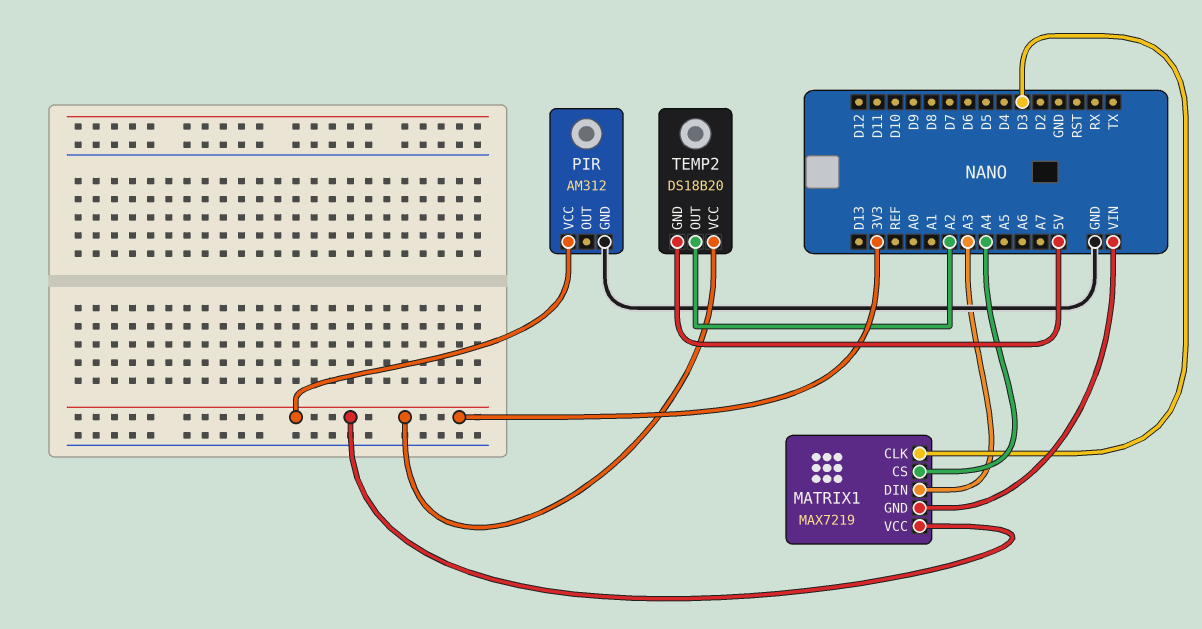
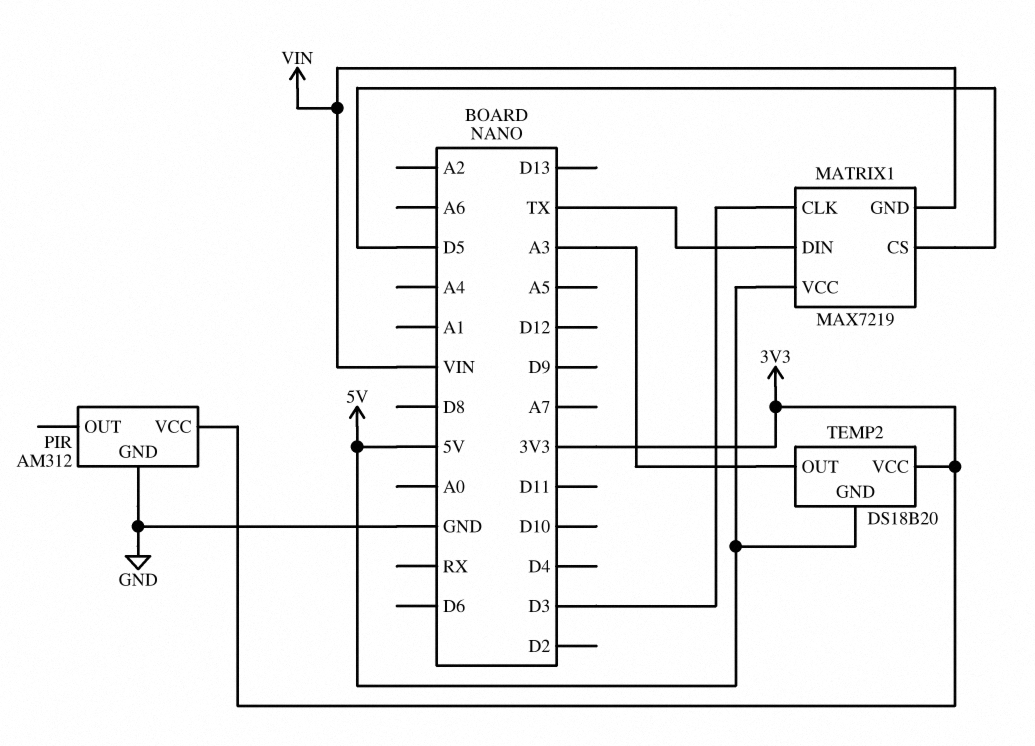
MATRIX1 pin CS: A4 -> D5
MATRIX1 pin DIN: A3 -> TX
MATRIX1 pin VCC: 3V3 -> 5V
TEMP2 pin OUT: A2 -> A3

